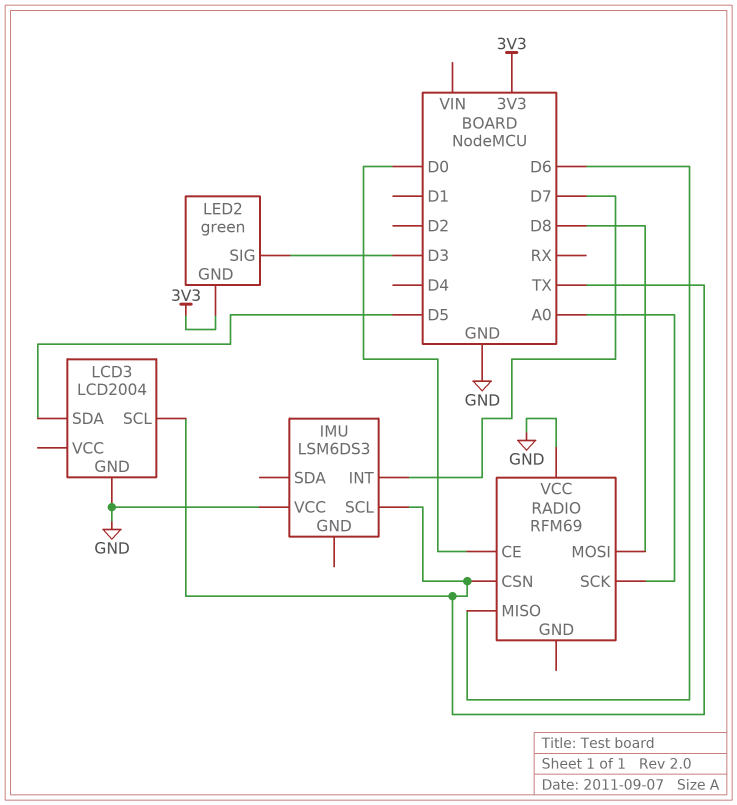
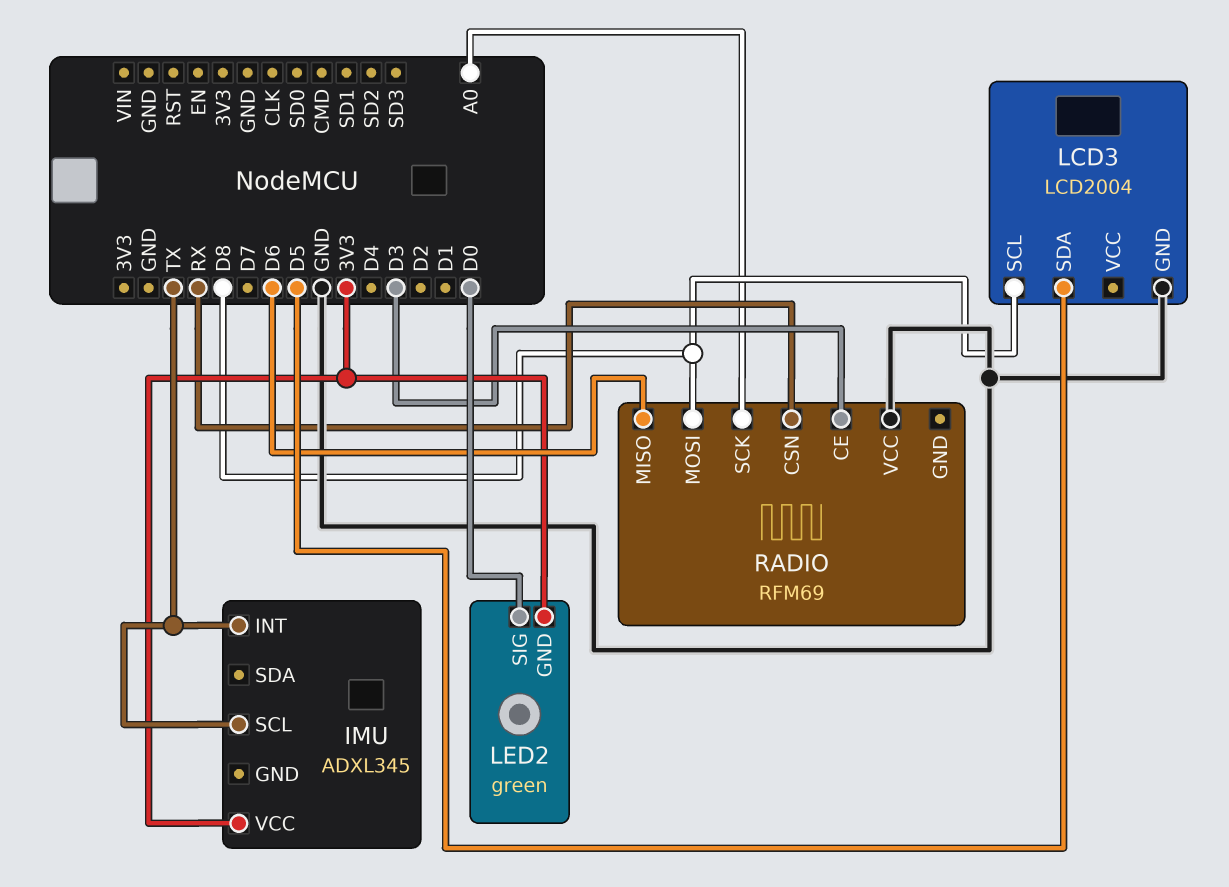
IMU: LSM6DS3 -> ADXL345
IMU pin INT: D7 -> TX
IMU pin VCC: GND -> 3V3
LCD3 pin SCL: TX -> D8
LED2 pin SIG: D3 -> D0
RADIO pin CE: D0 -> D3
RADIO pin CSN: TX -> RX

